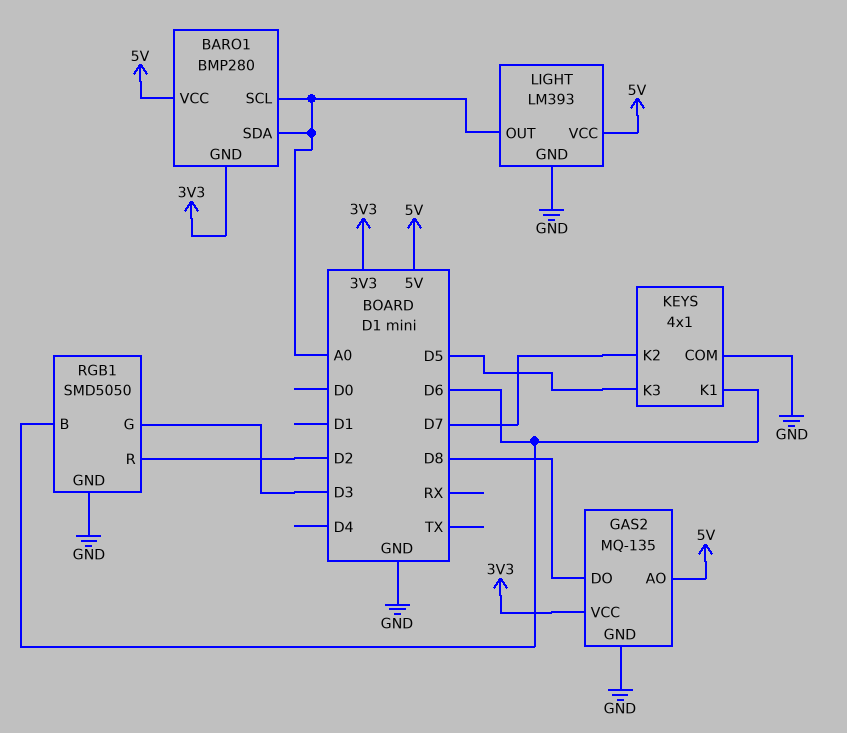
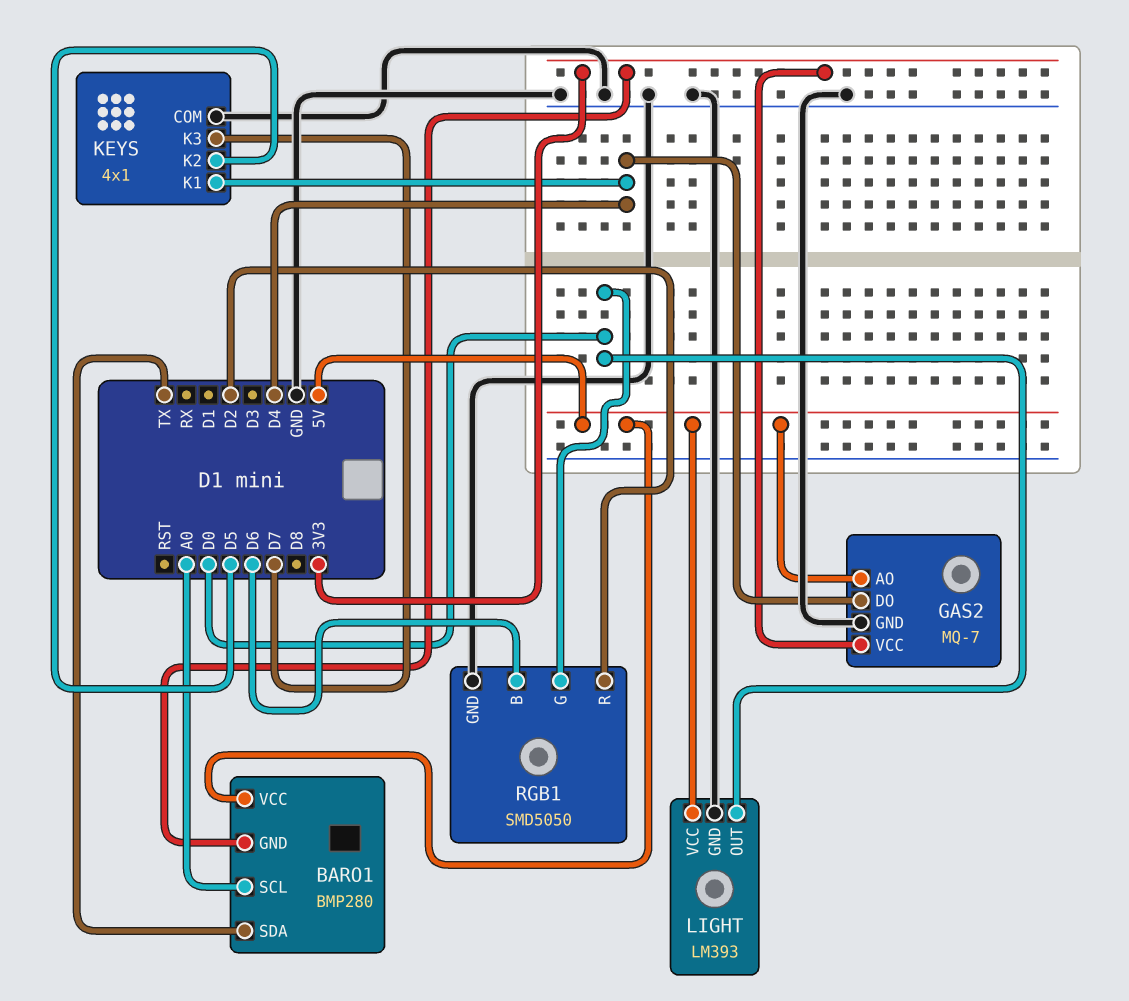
BARO1 pin SDA: A0 -> TX
GAS2: MQ-135 -> MQ-7
GAS2 pin DO: D8 -> D4
KEYS pin K1: D6 -> D4
KEYS pin K2: D7 -> D5
KEYS pin K3: D5 -> D7
LIGHT pin OUT: A0 -> D0
RGB1 pin G: D3 -> D0

